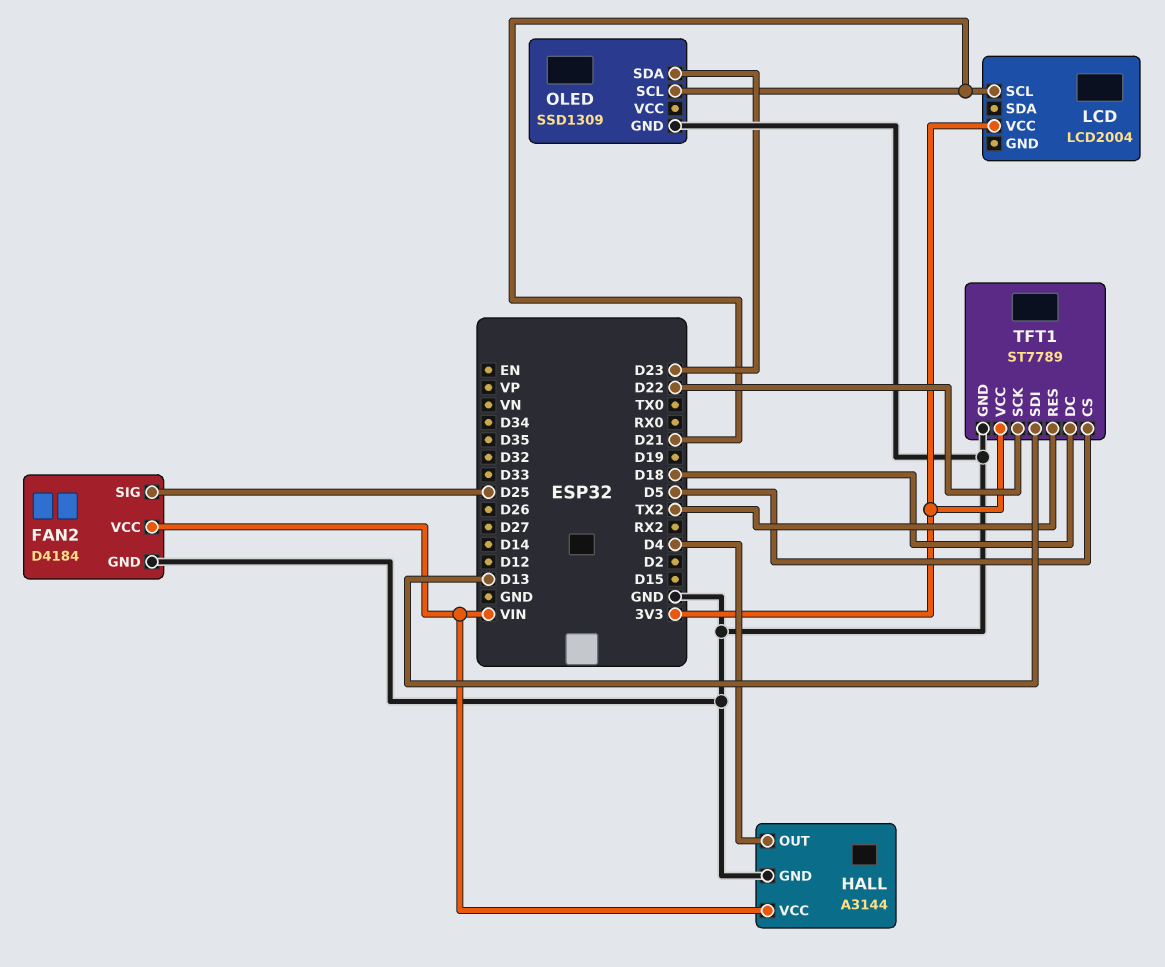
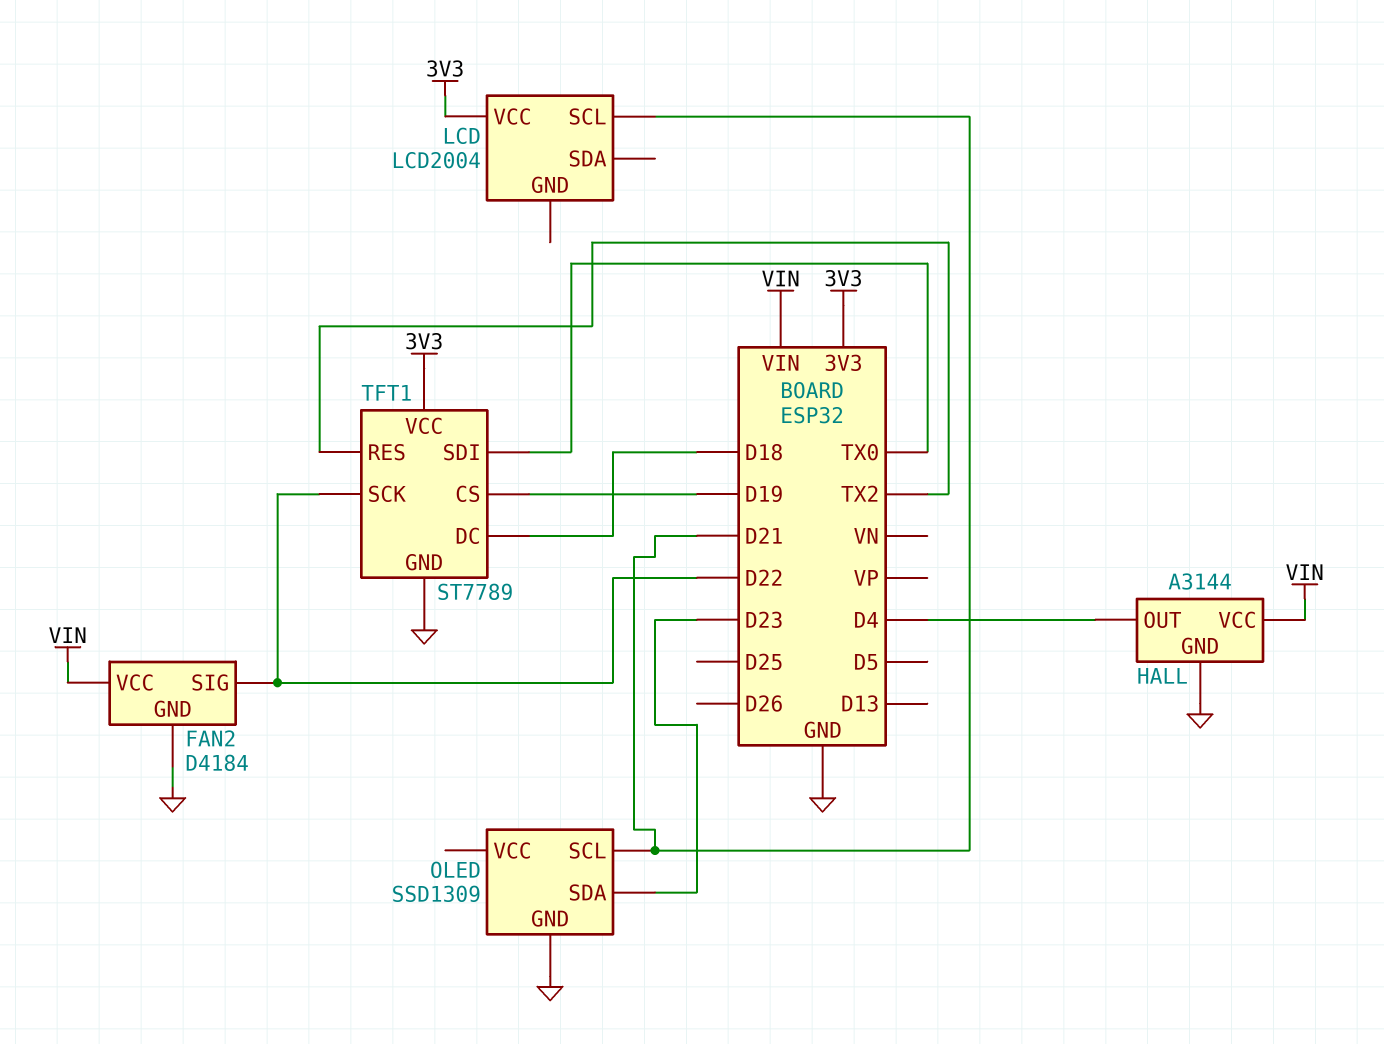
FAN2 pin SIG: D25 -> D22
TFT1 pin CS: D5 -> D19
TFT1 pin SDI: D13 -> TX0

